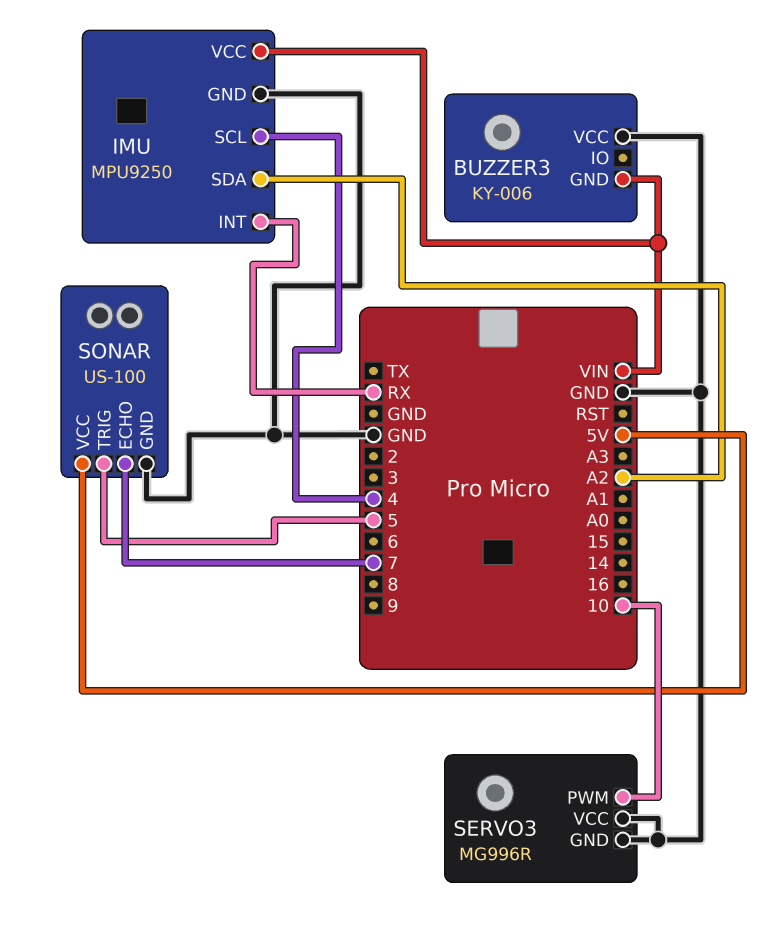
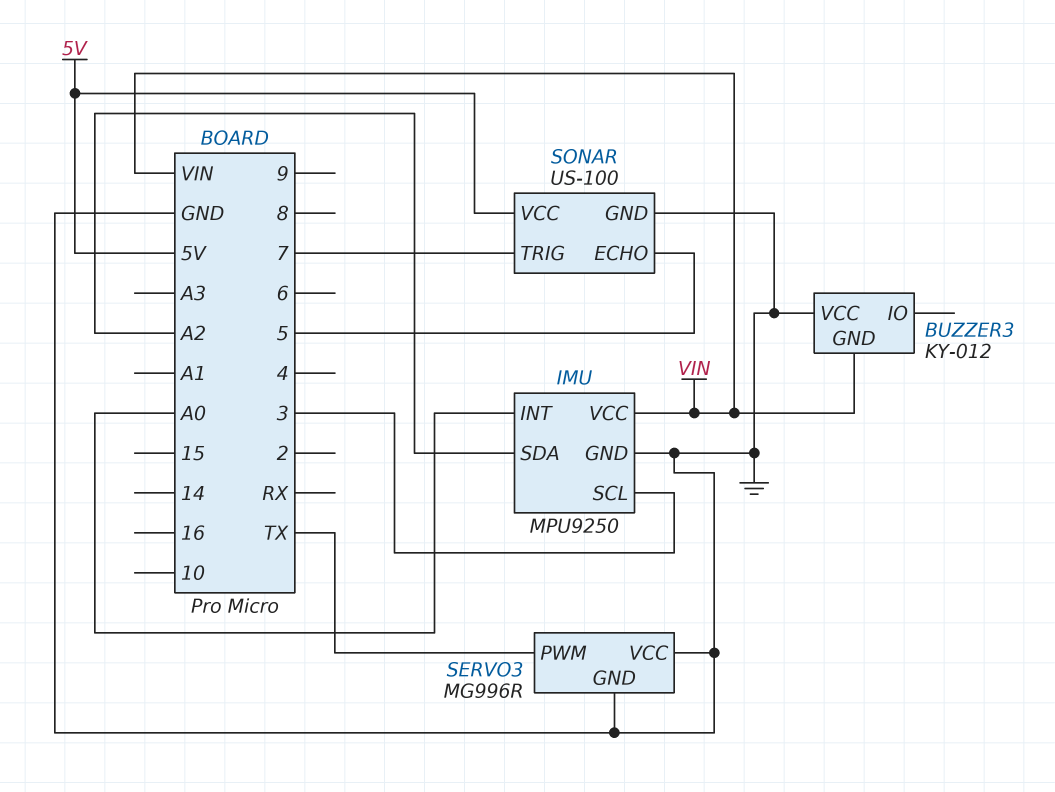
BUZZER3: KY-006 -> KY-012
IMU pin INT: RX -> A0
IMU pin SCL: 4 -> 3
SERVO3 pin PWM: 10 -> TX
SONAR pin ECHO: 7 -> 5
SONAR pin TRIG: 5 -> 7

